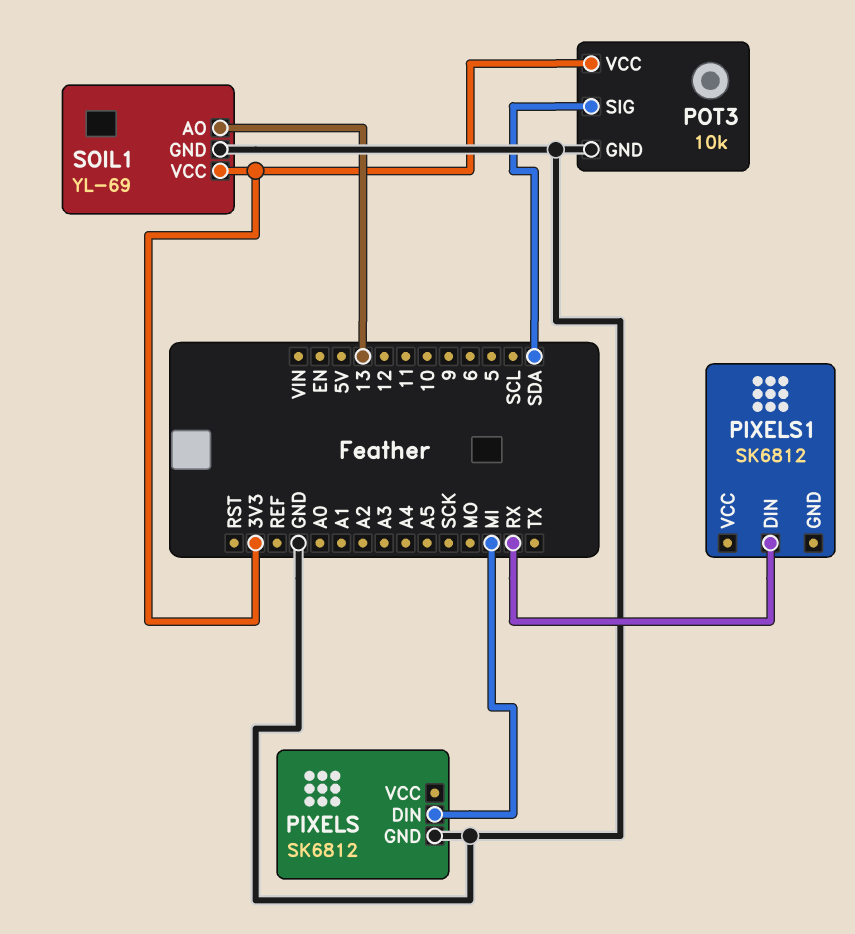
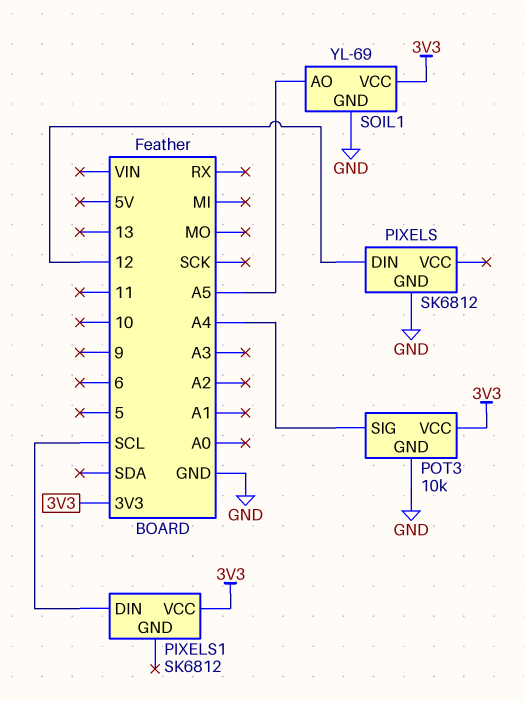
PIXELS pin DIN: MI -> 12
PIXELS1 pin DIN: RX -> SCL
PIXELS1 pin VCC: none -> 3V3
POT3 pin SIG: SDA -> A4
SOIL1 pin AO: 13 -> A5

